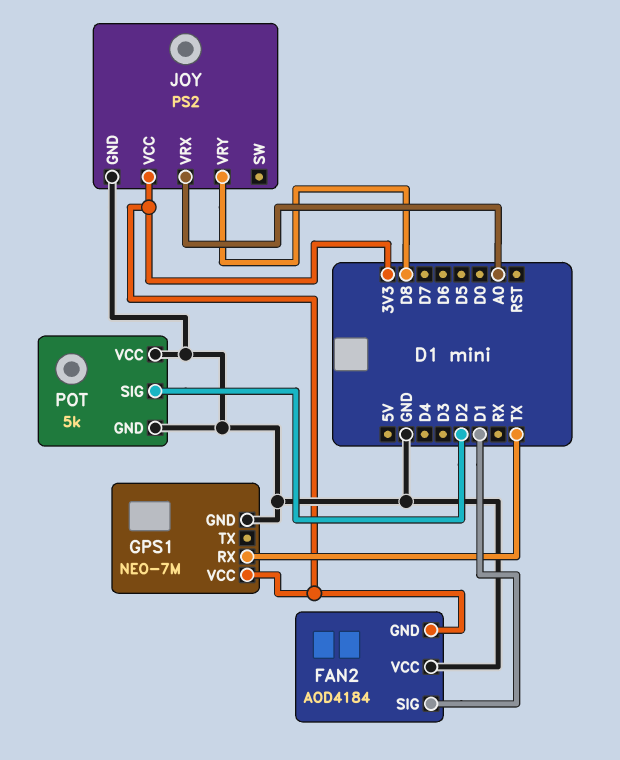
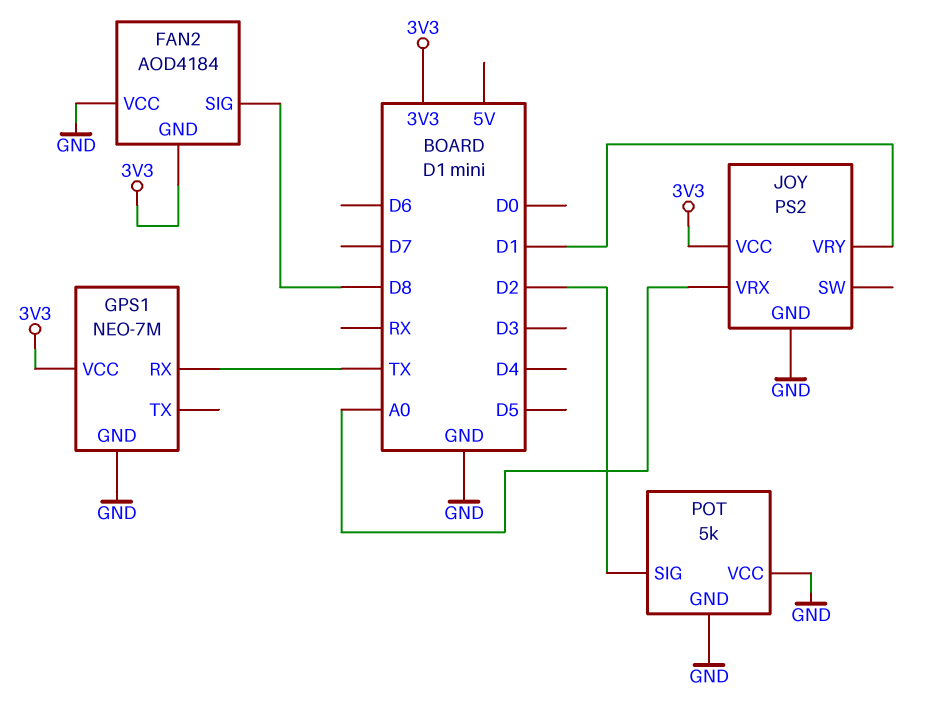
FAN2 pin SIG: D1 -> D8
JOY pin VRY: D8 -> D1

